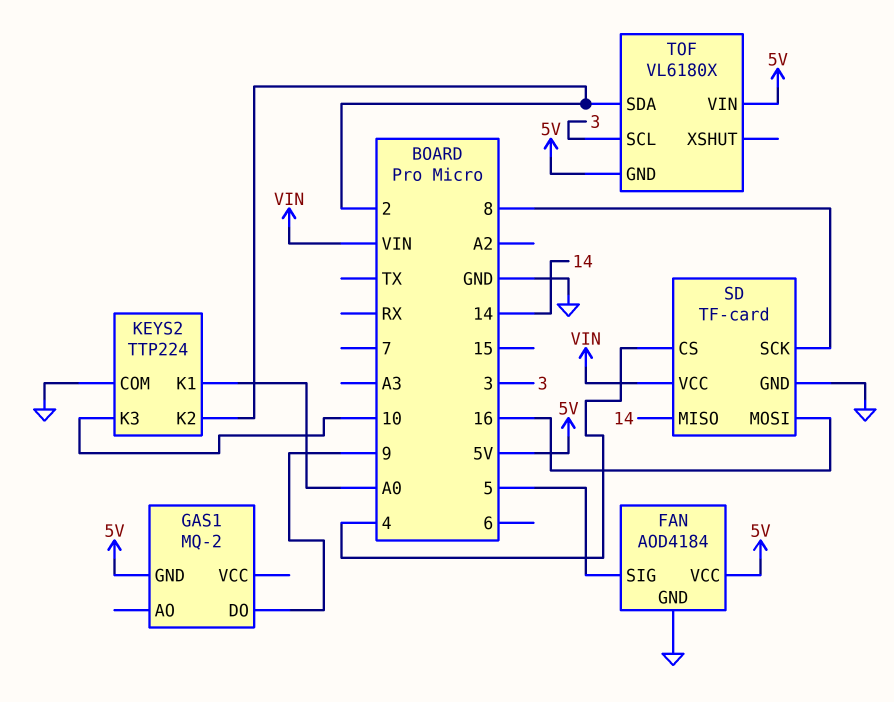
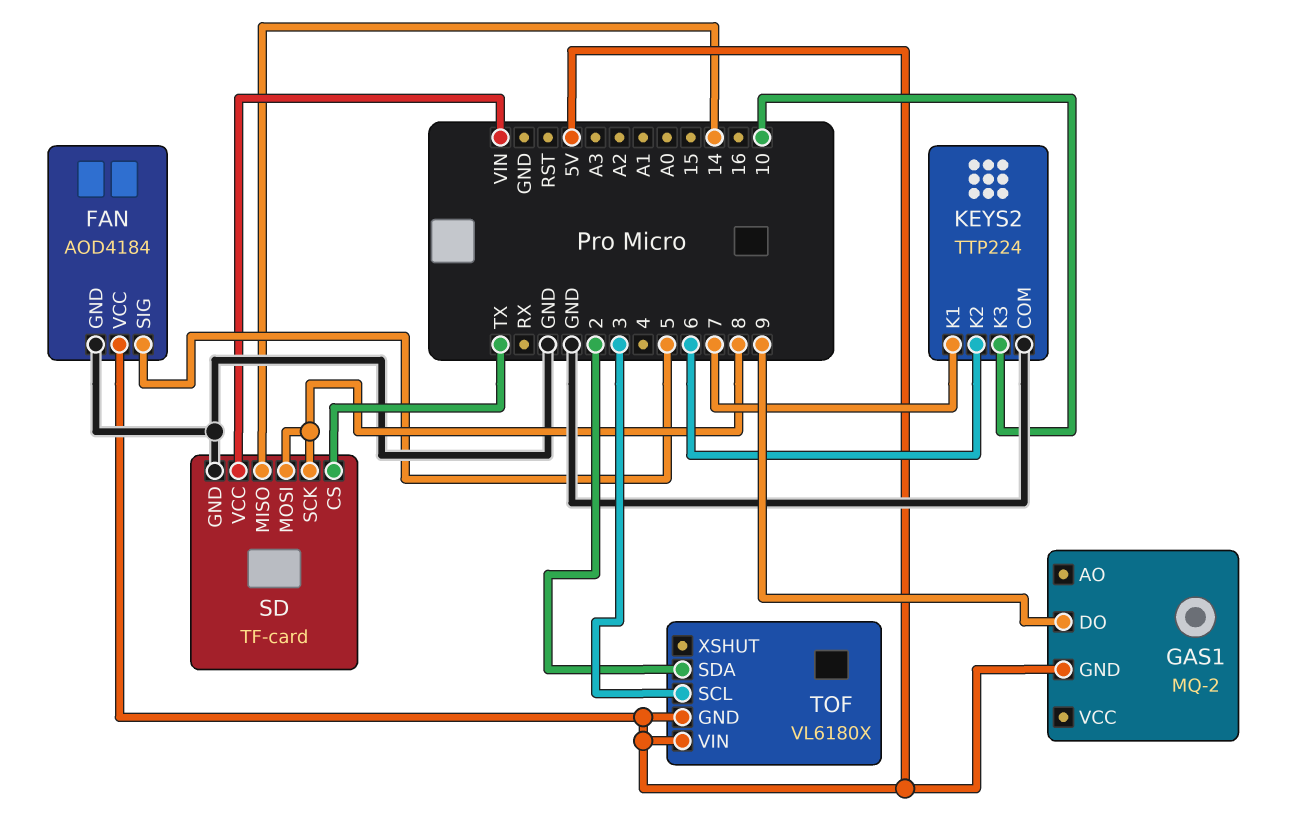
KEYS2 pin K1: A0 -> 7
KEYS2 pin K2: 2 -> 6
SD pin CS: 4 -> TX
SD pin MOSI: 16 -> 8

